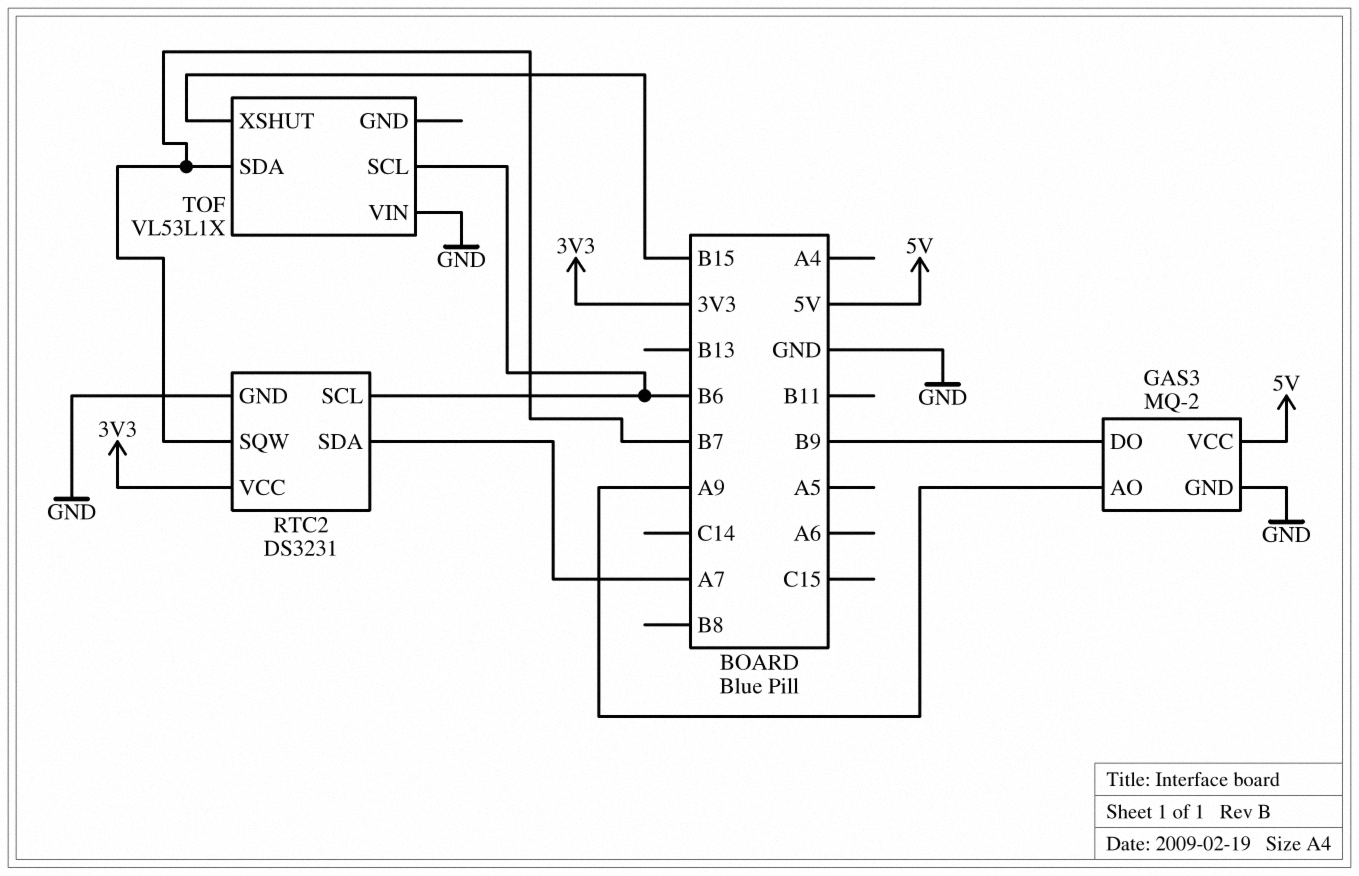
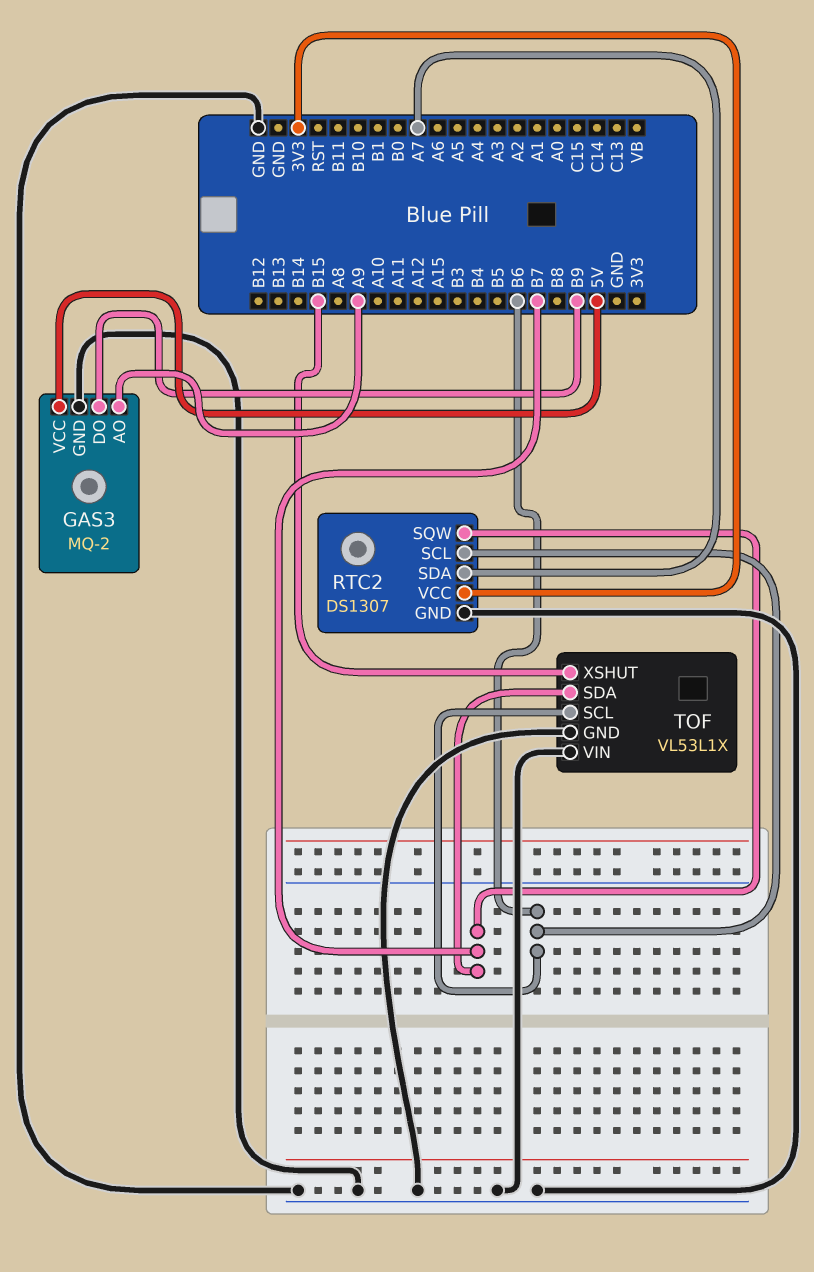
RTC2: DS3231 -> DS1307
TOF pin GND: none -> GND

